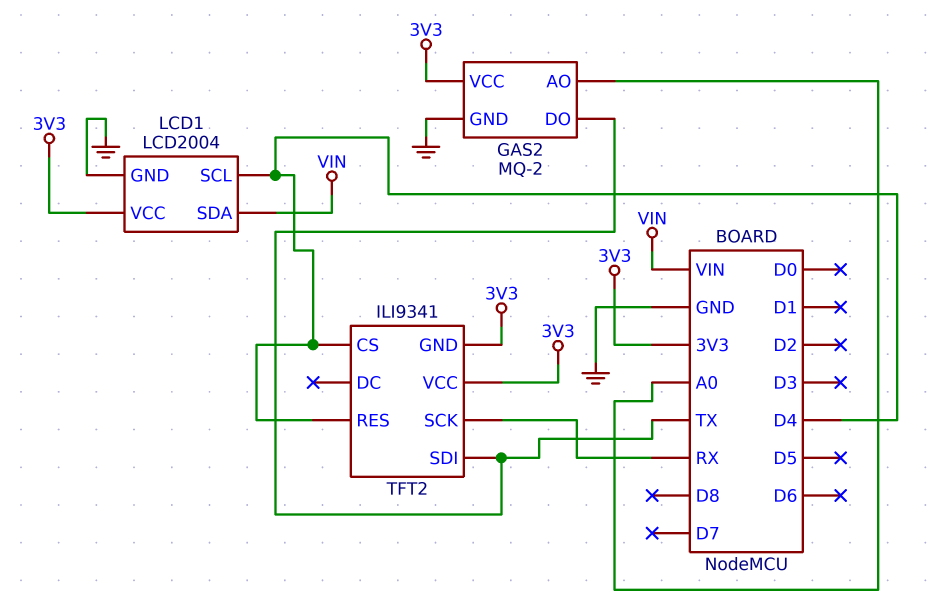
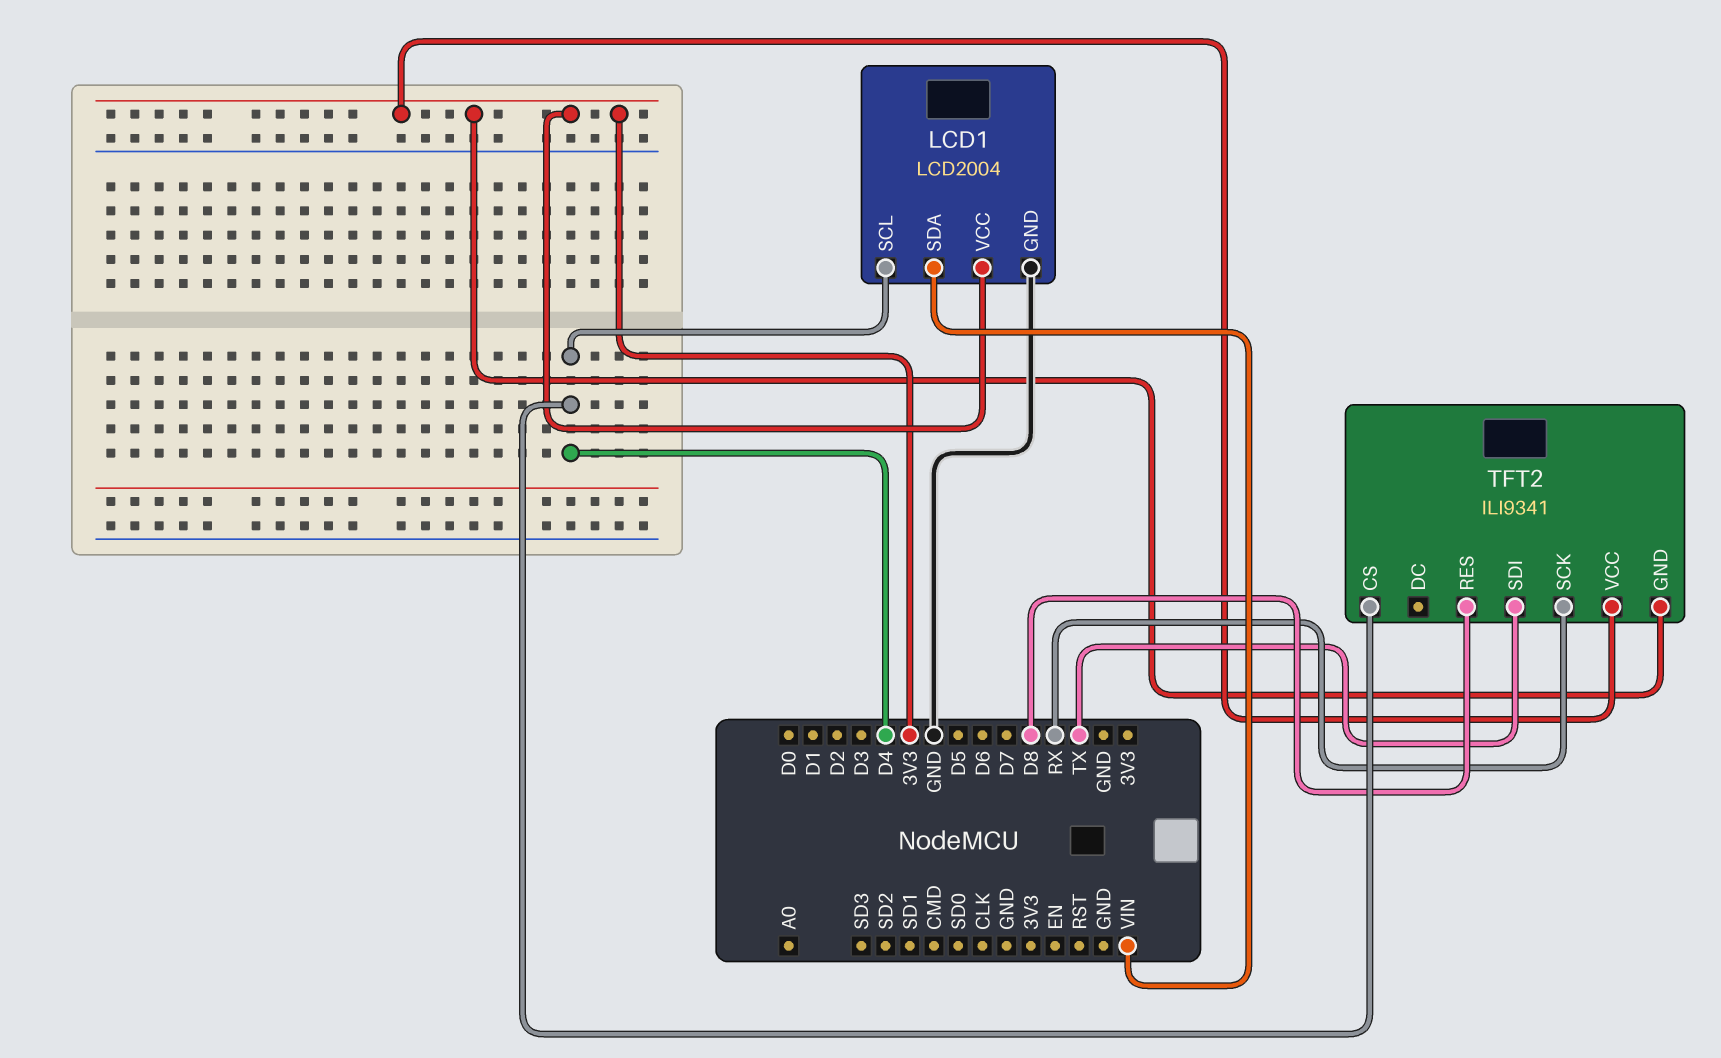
GAS2: MQ-2 -> none
GAS2 pin AO: A0 -> none
GAS2 pin DO: TX -> none
GAS2 pin GND: GND -> none
GAS2 pin VCC: 3V3 -> none
TFT2 pin RES: D4 -> D8

